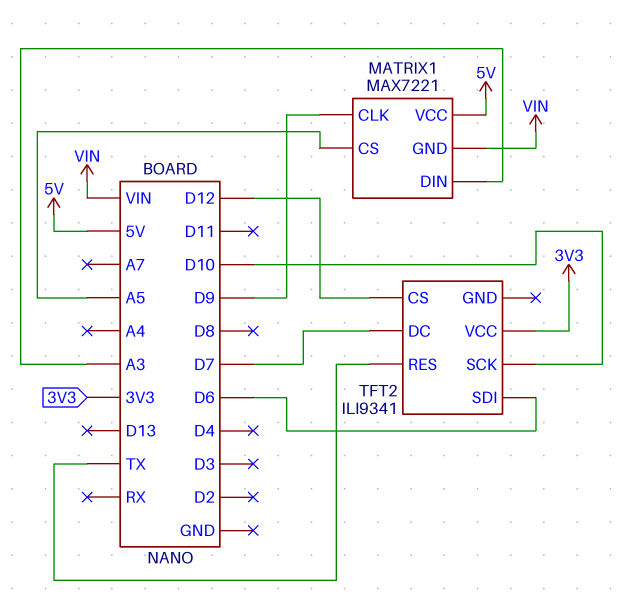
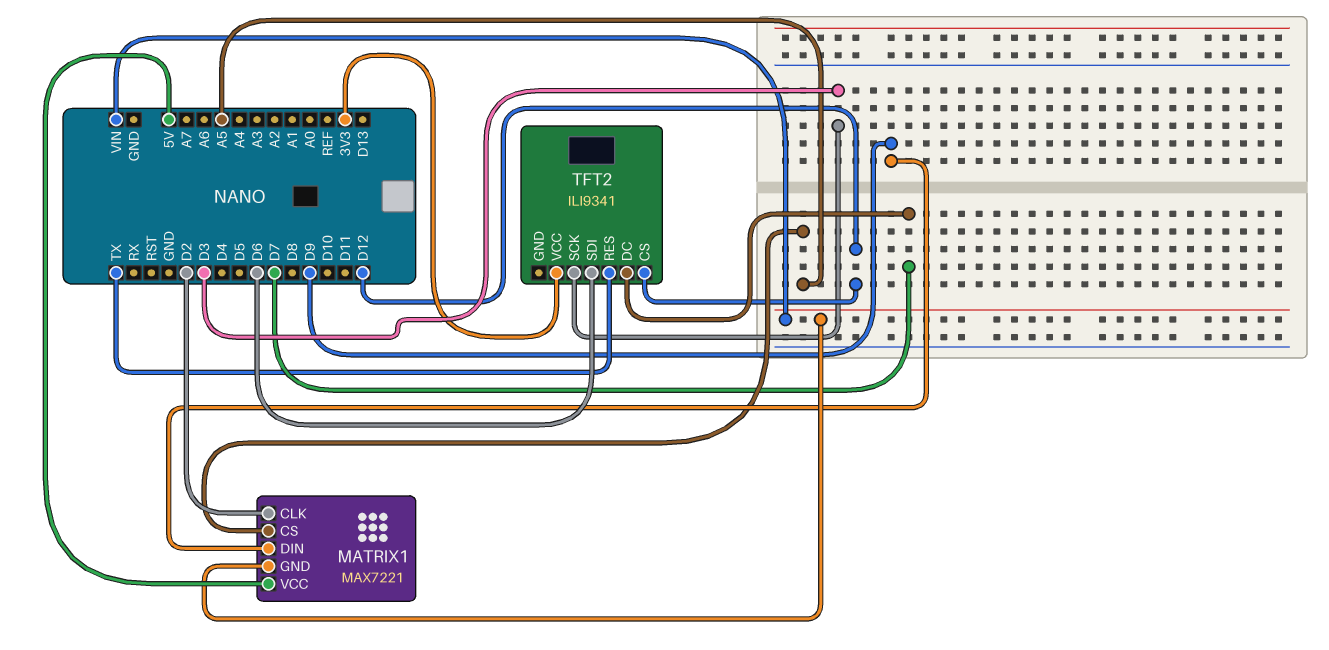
MATRIX1 pin CLK: D9 -> D2
MATRIX1 pin DIN: A3 -> D9
TFT2 pin SCK: D10 -> D3

